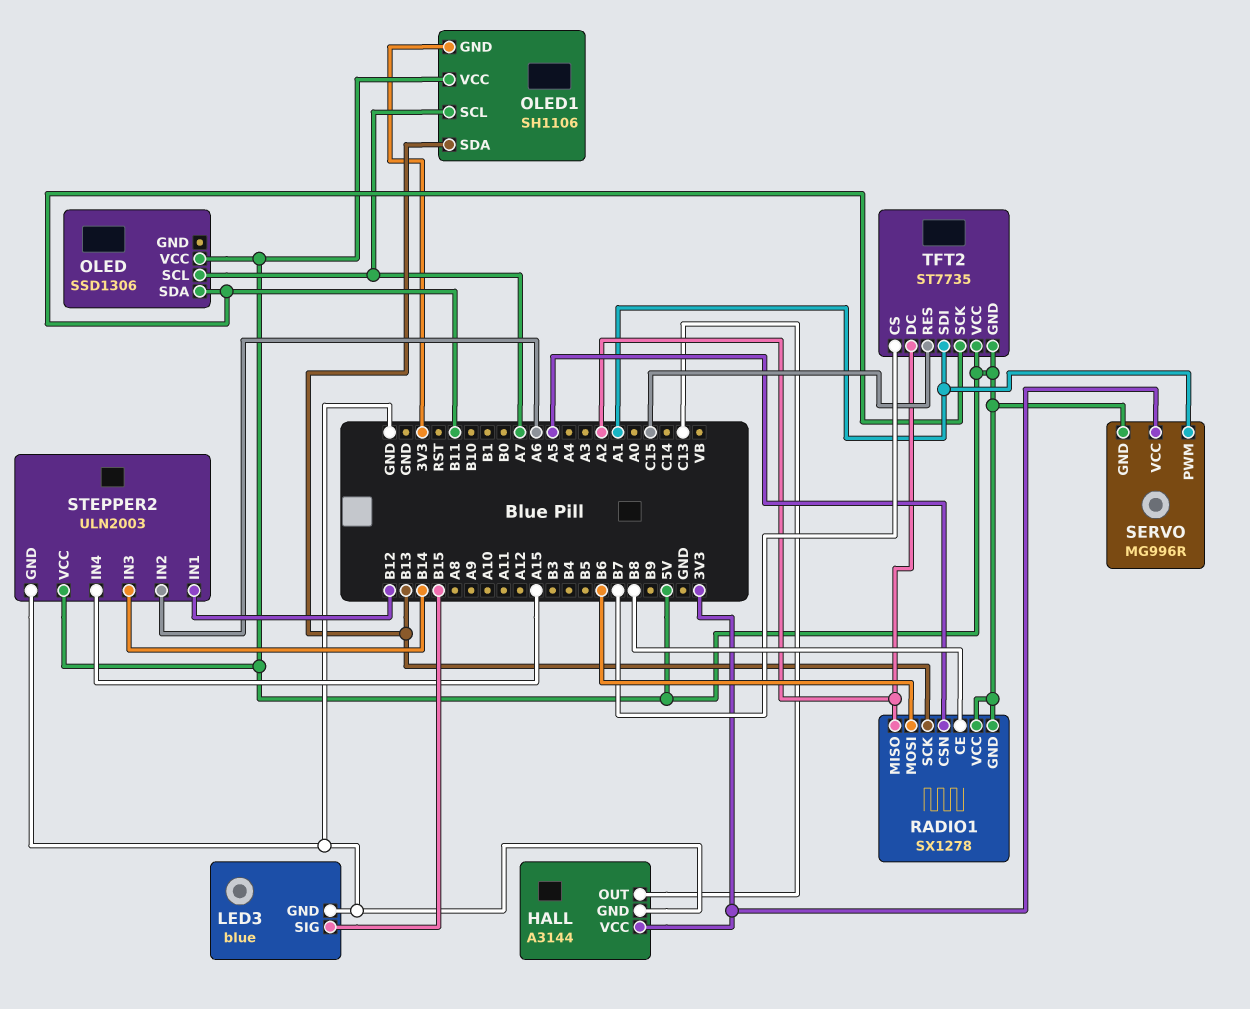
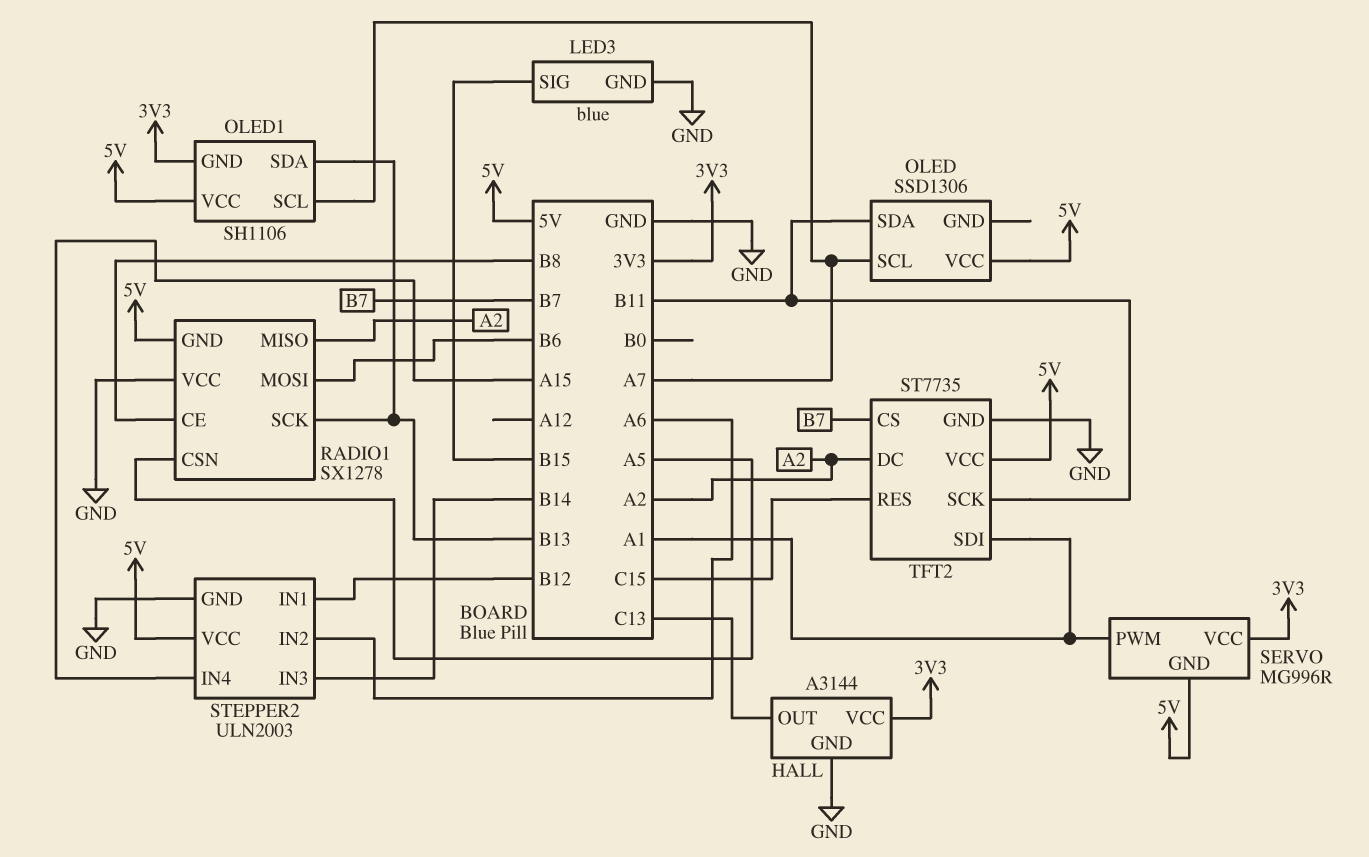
RADIO1 pin VCC: 5V -> GND
TFT2 pin GND: 5V -> GND

